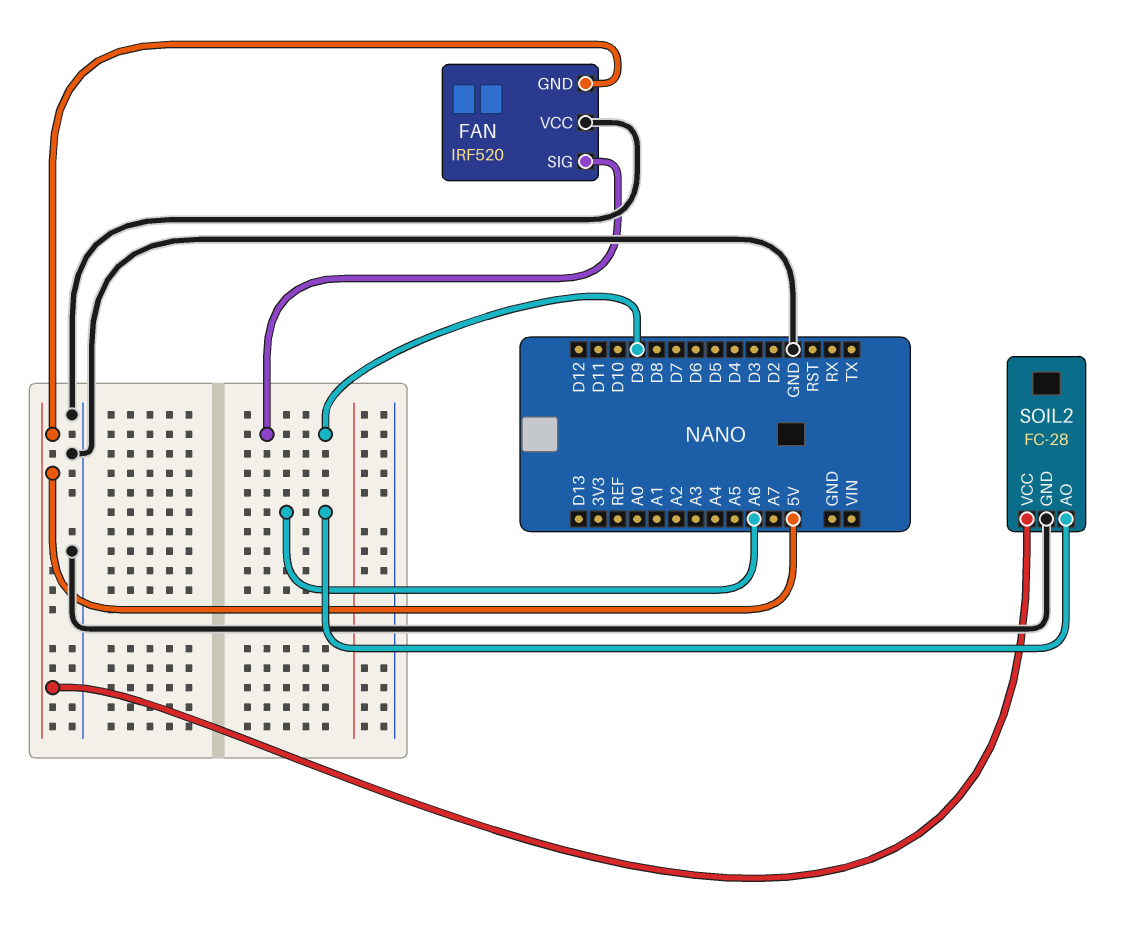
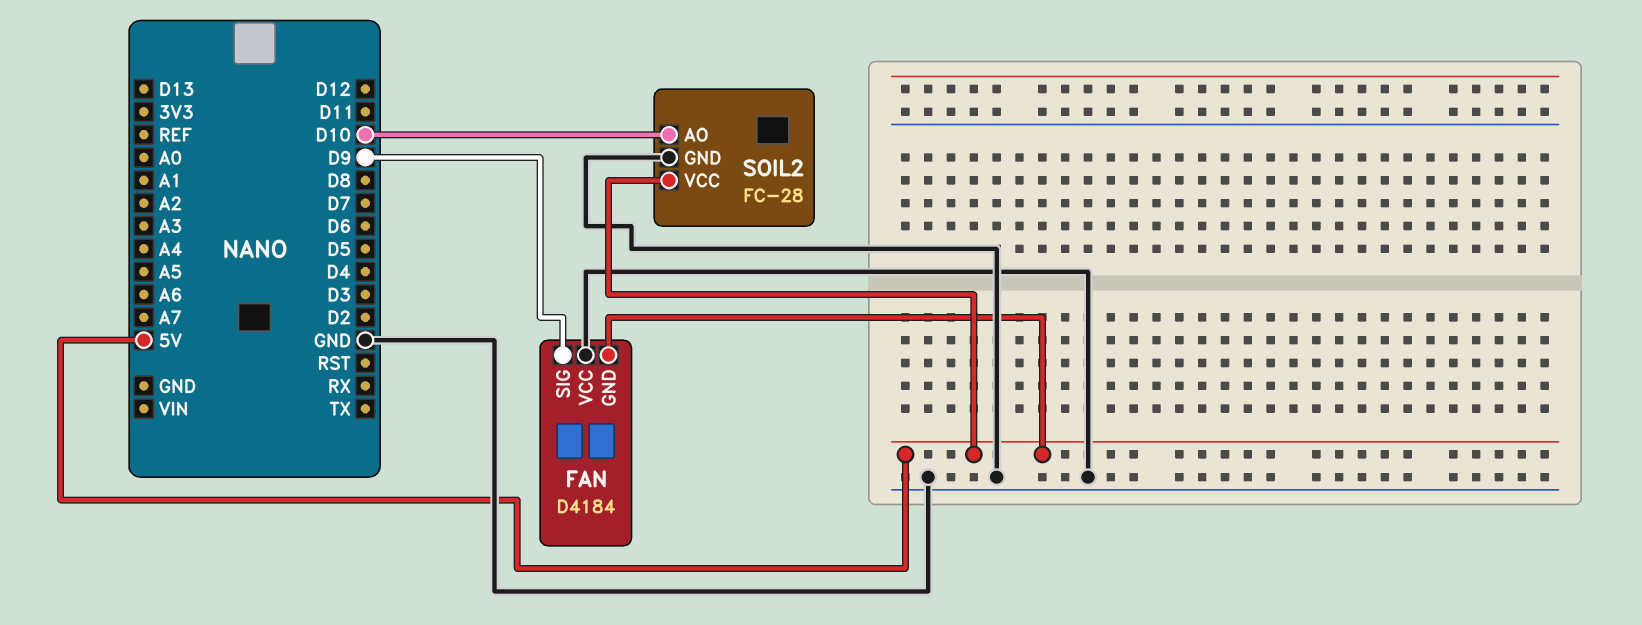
FAN: IRF520 -> D4184
SOIL2 pin AO: A6 -> D10

